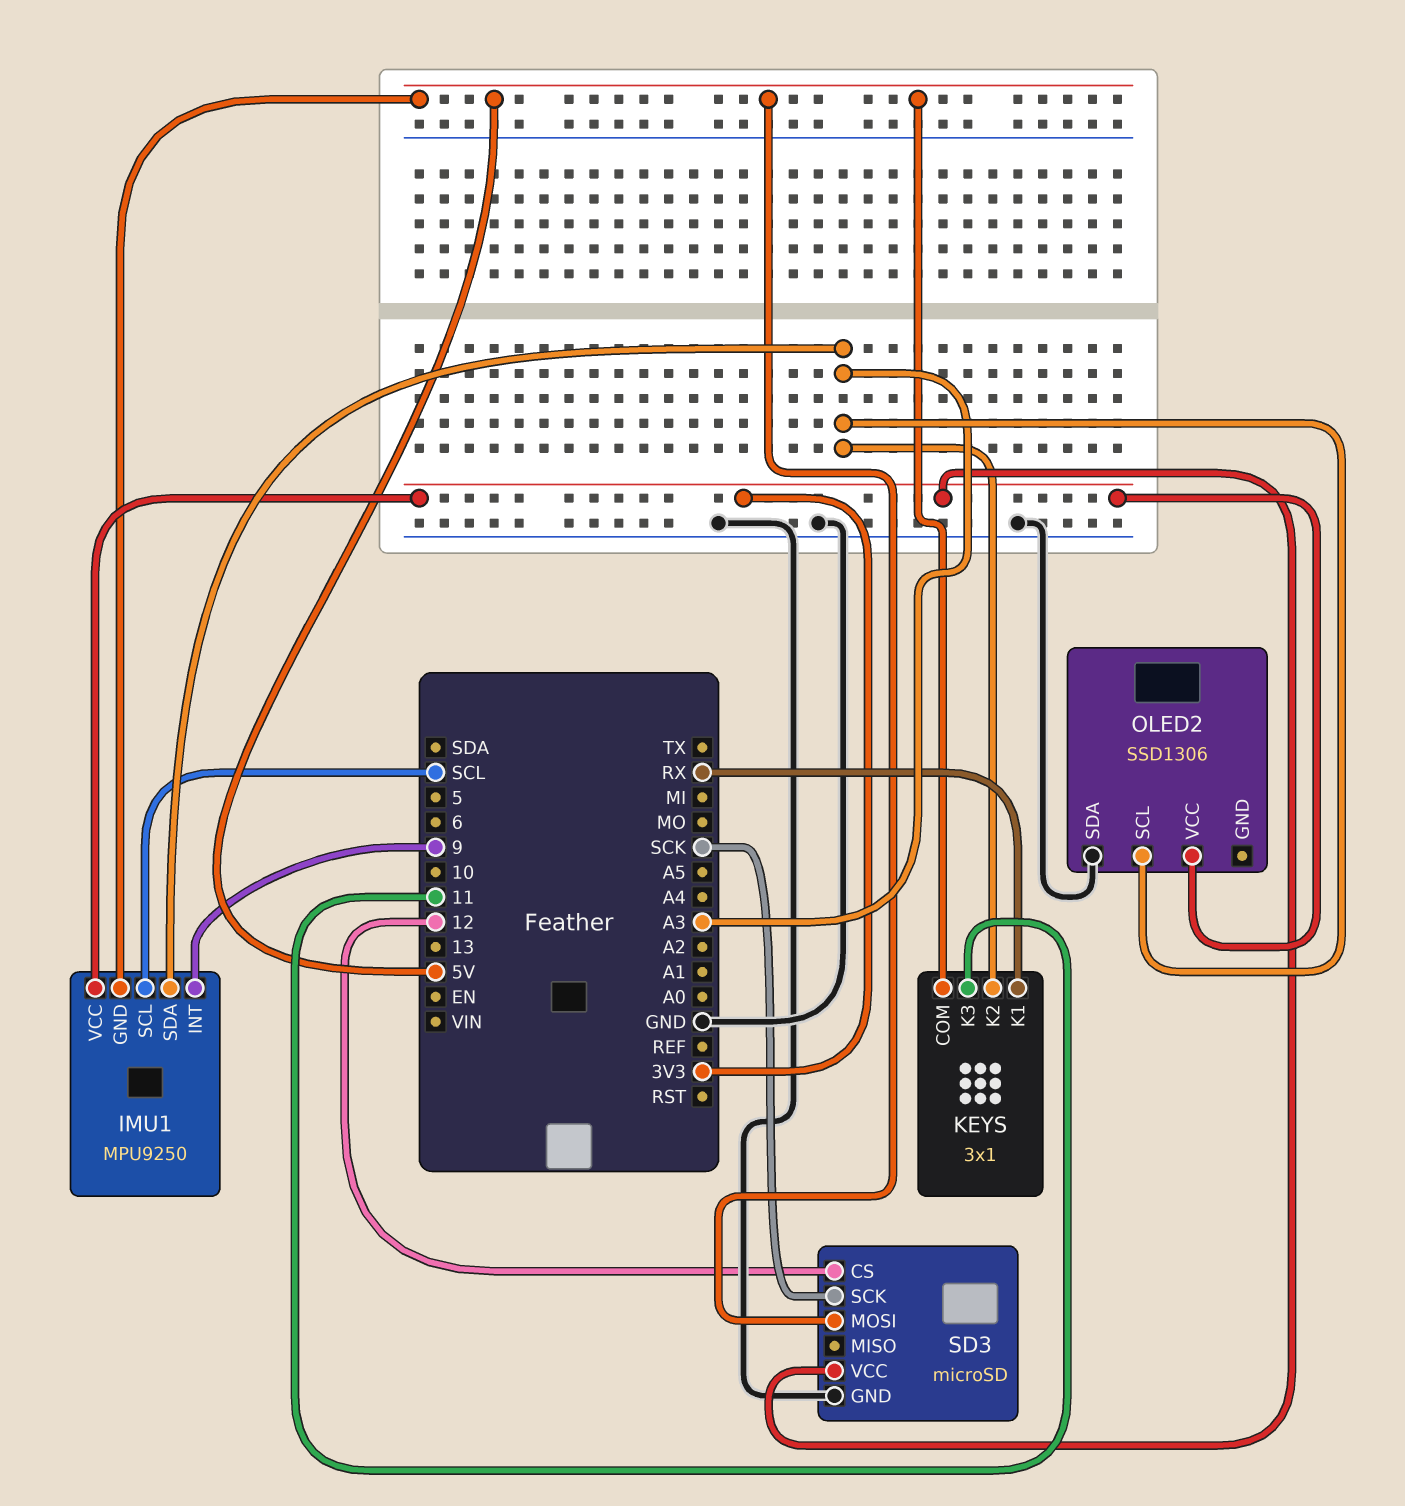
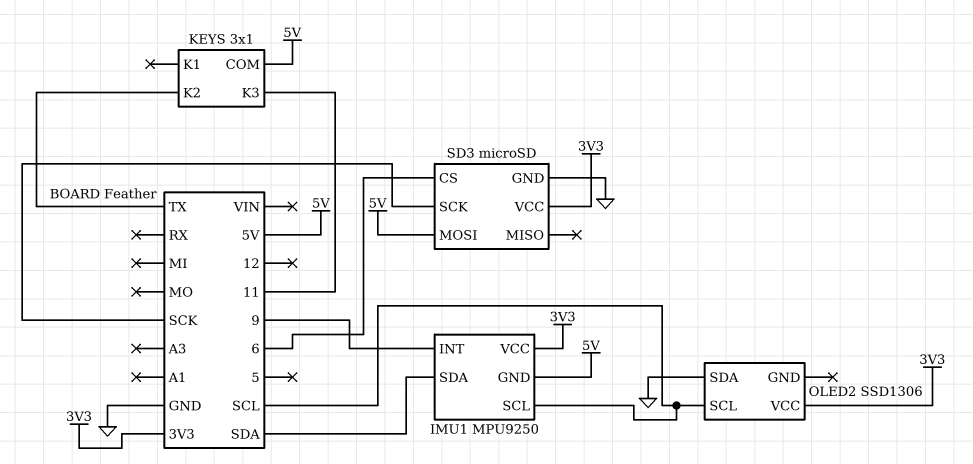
IMU1 pin SDA: A3 -> SDA
KEYS pin K1: RX -> none
KEYS pin K2: A3 -> TX
OLED2 pin SCL: A3 -> SCL
SD3 pin CS: 12 -> 6

